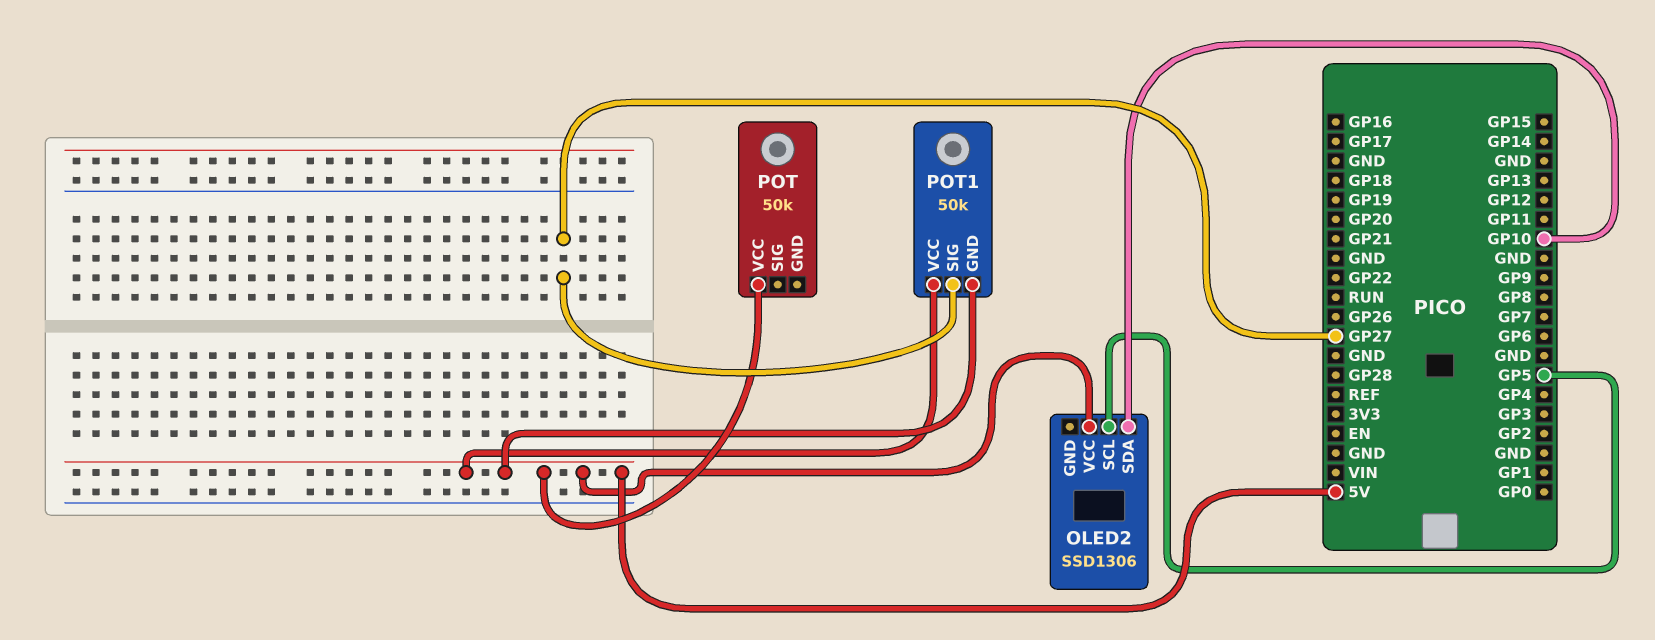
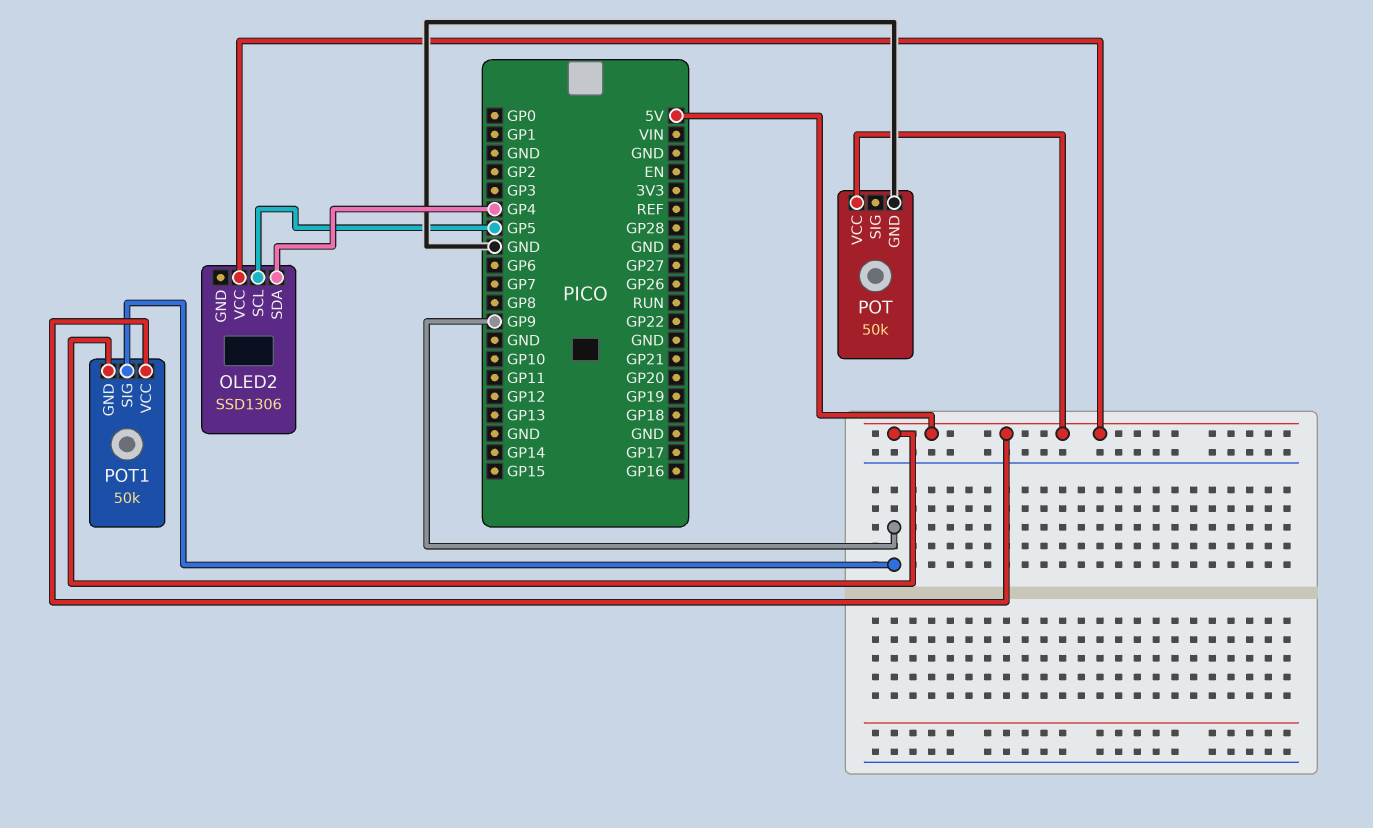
OLED2 pin SDA: GP10 -> GP4
POT pin GND: none -> GND
POT1 pin SIG: GP27 -> GP9

